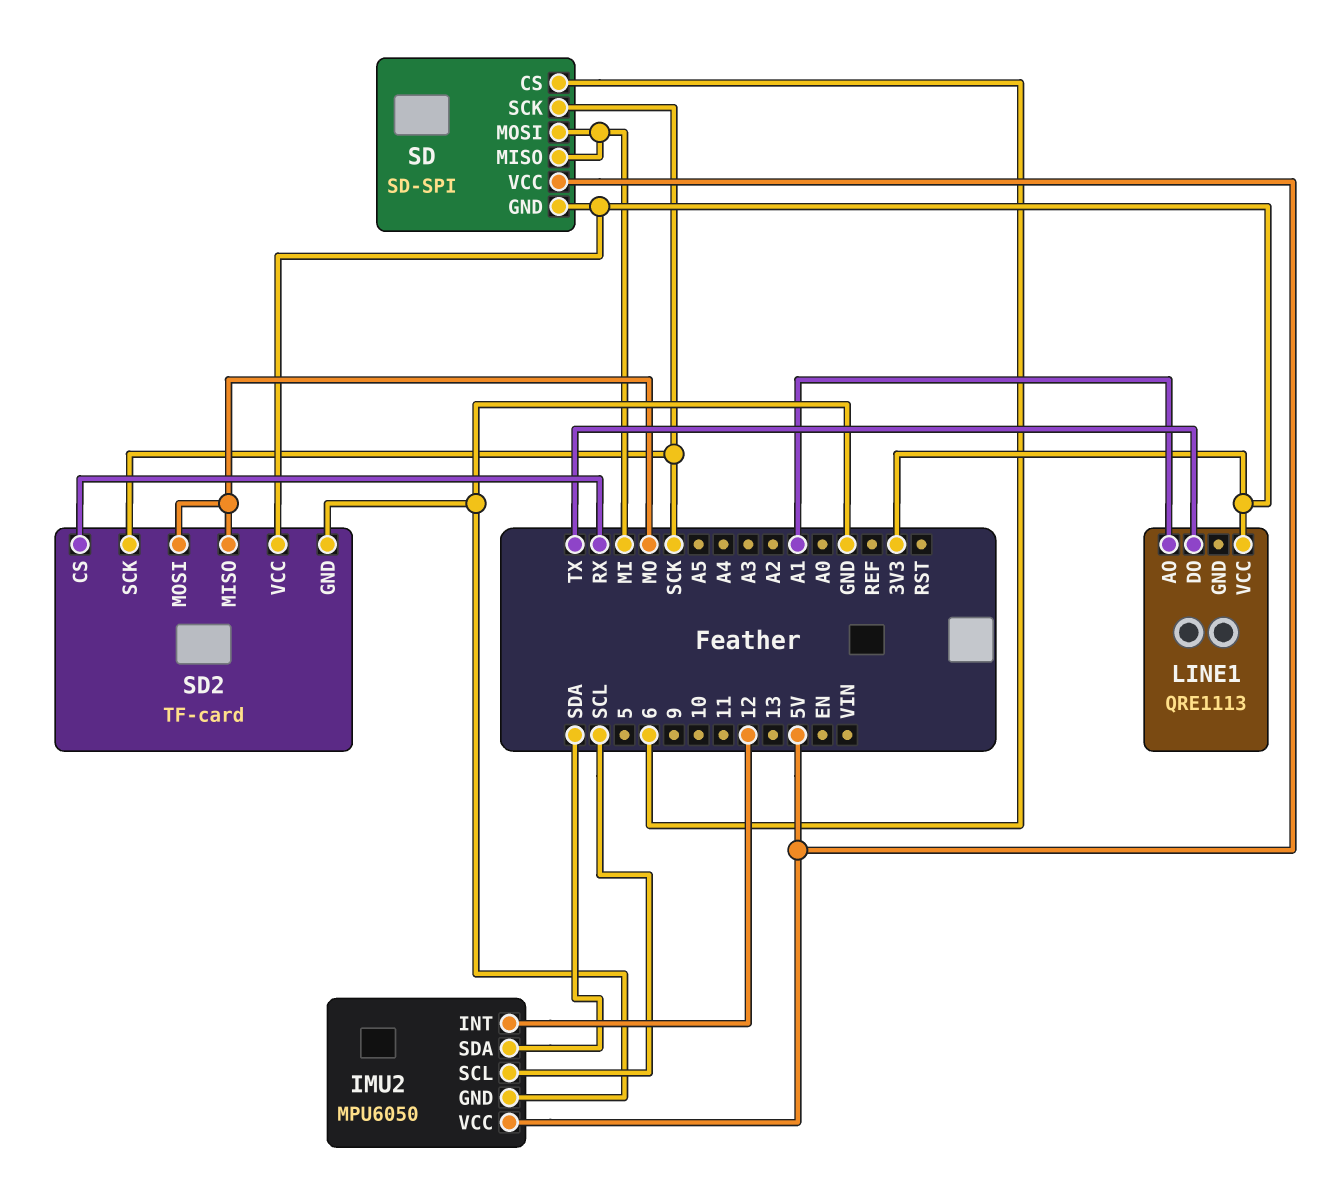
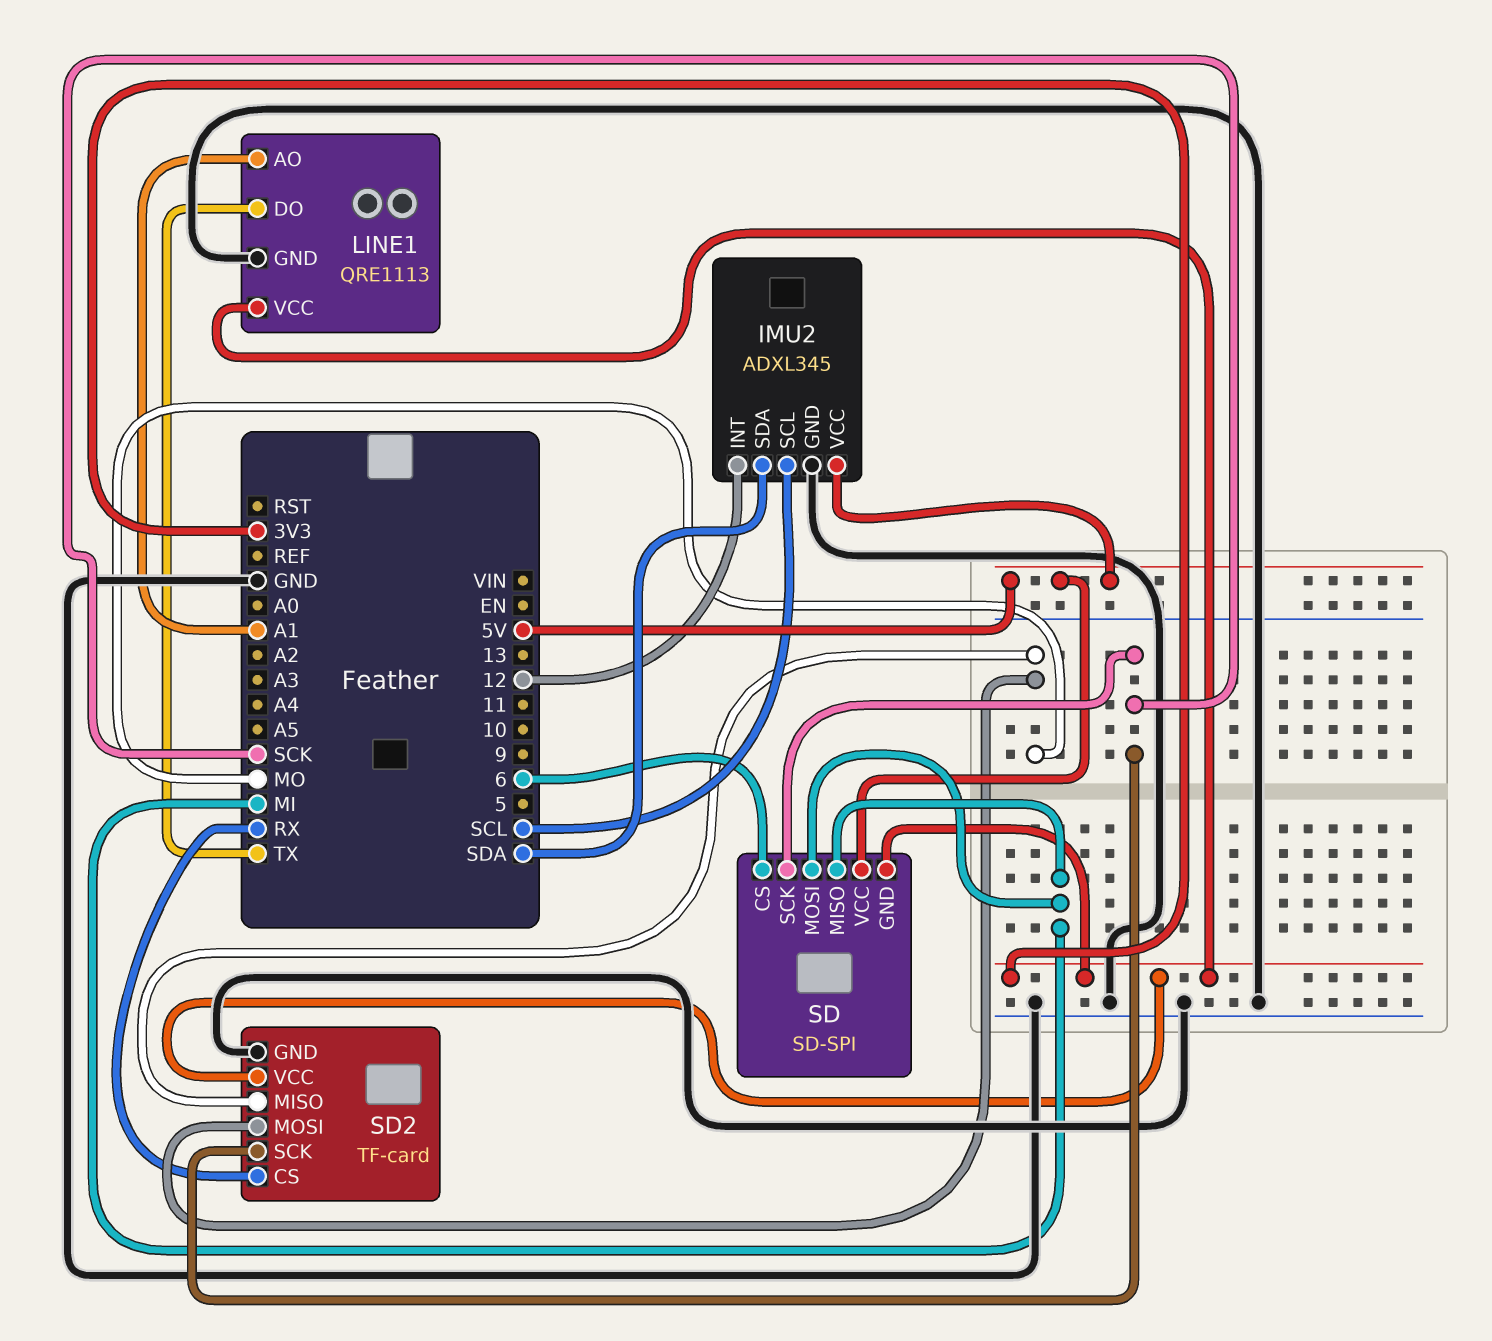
IMU2: MPU6050 -> ADXL345
LINE1 pin GND: none -> GND

